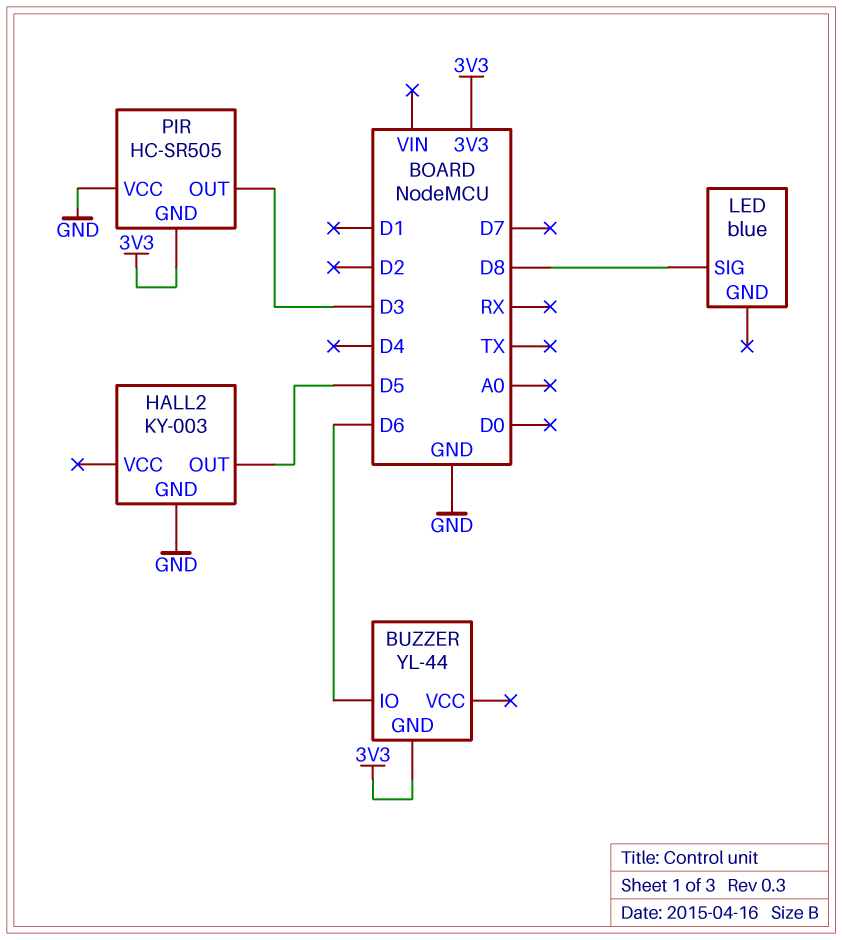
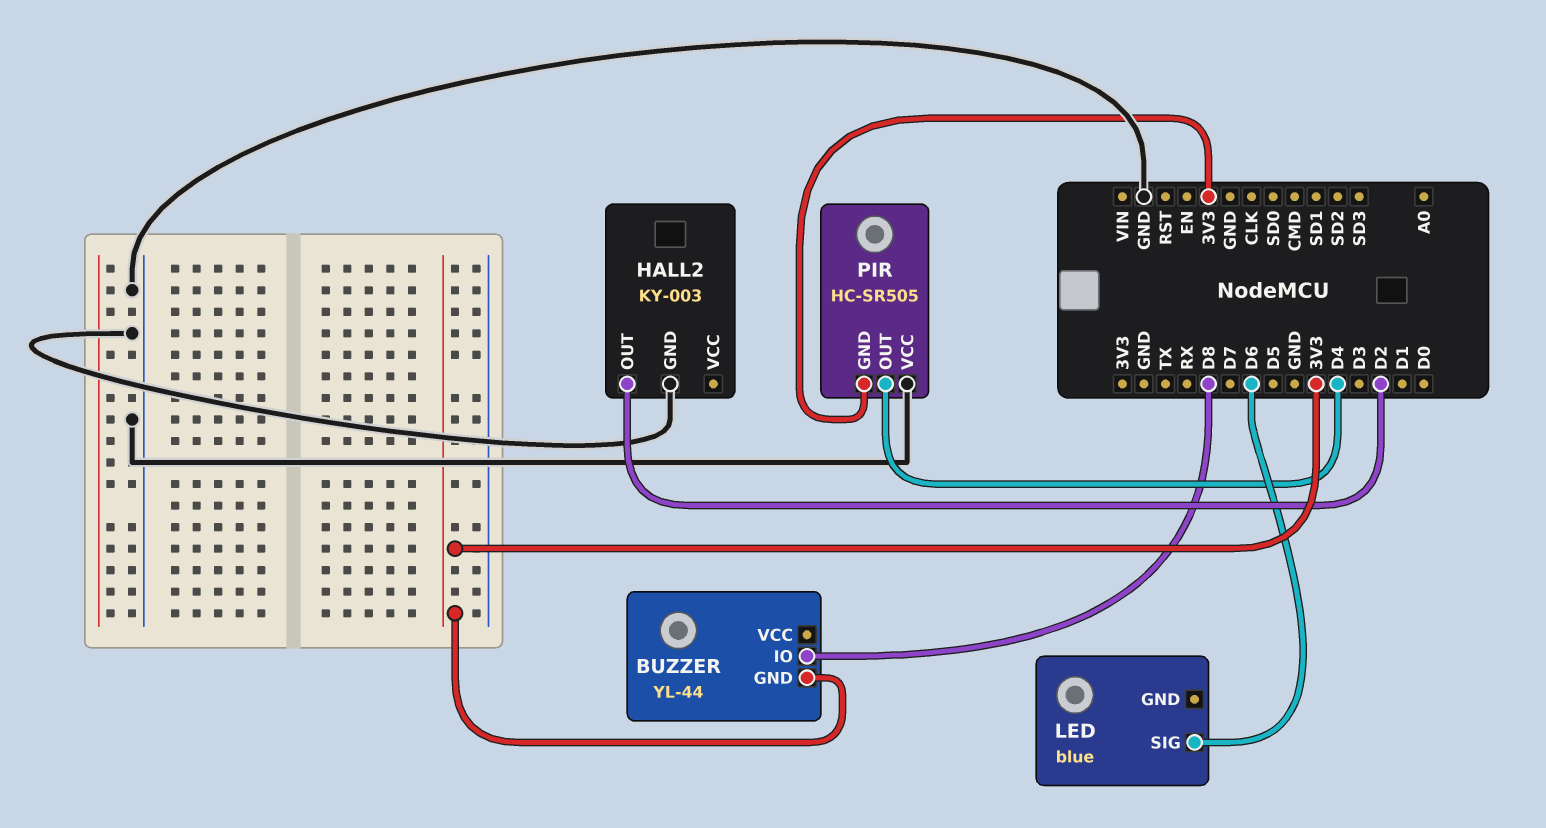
BUZZER pin IO: D6 -> D8
HALL2 pin OUT: D5 -> D2
LED pin SIG: D8 -> D6
PIR pin OUT: D3 -> D4

